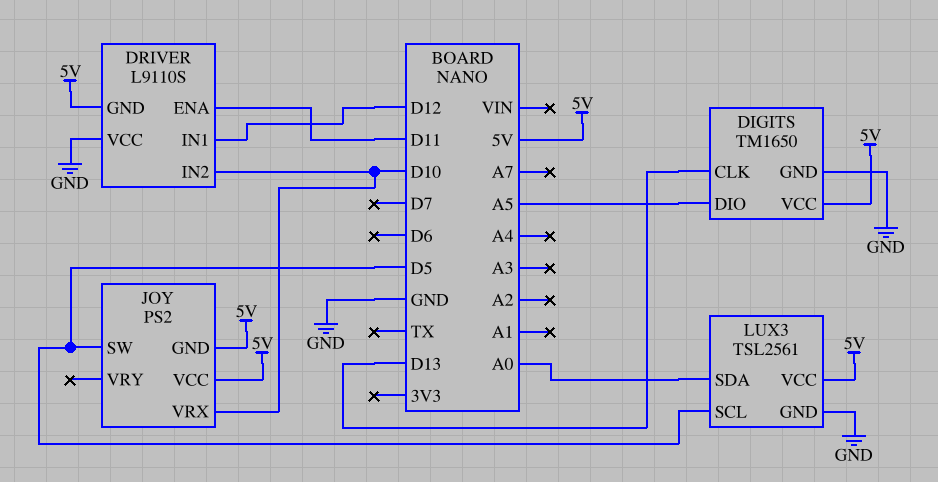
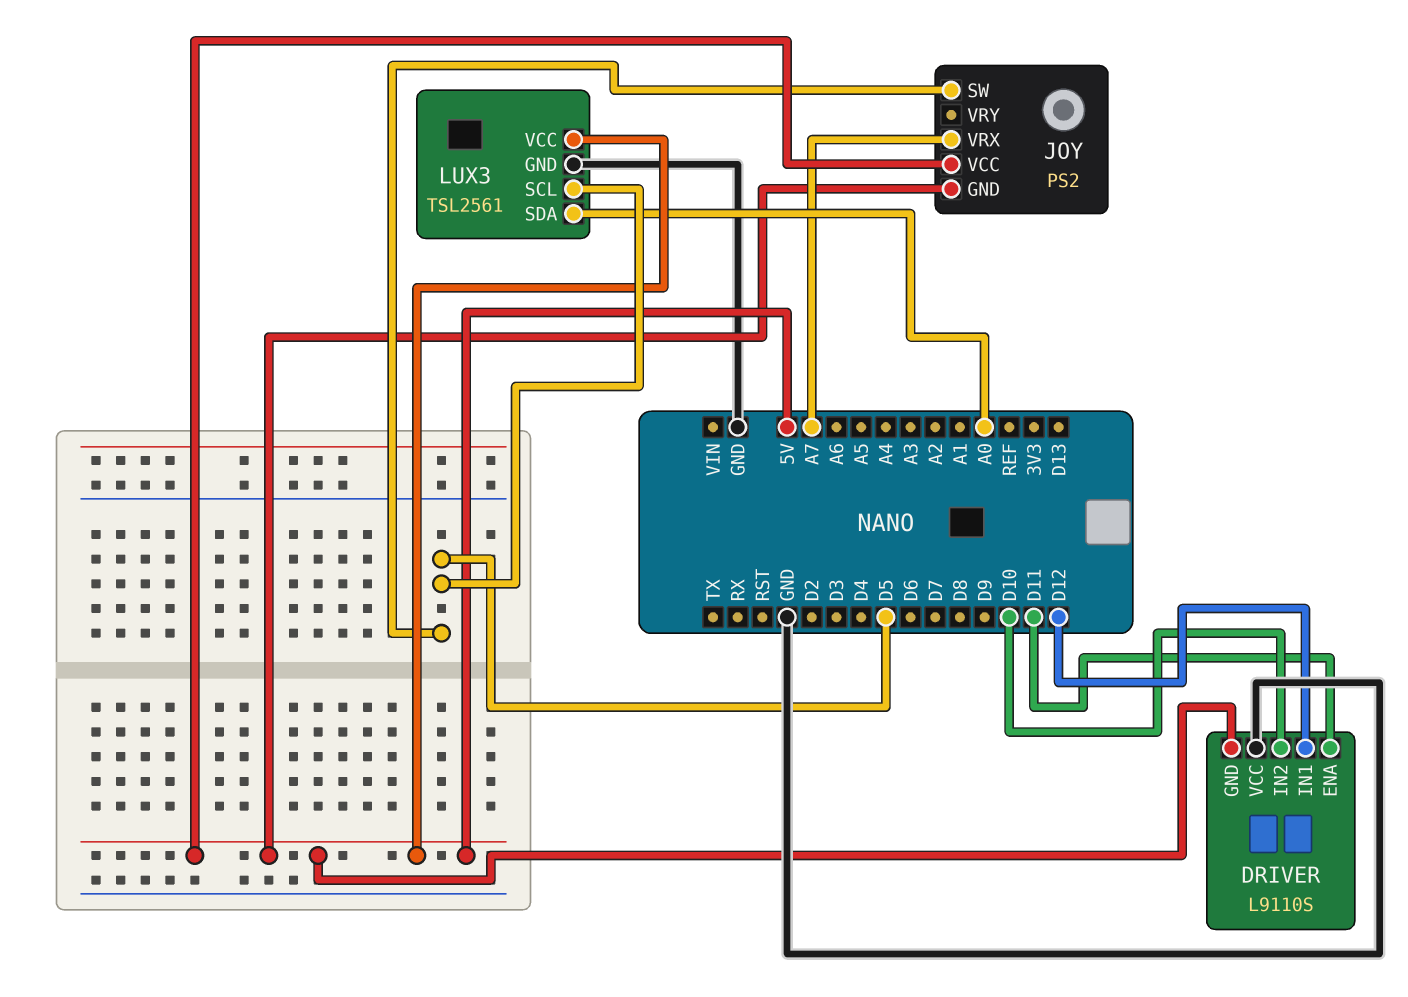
DIGITS: TM1650 -> none
DIGITS pin CLK: D13 -> none
DIGITS pin DIO: A5 -> none
DIGITS pin GND: GND -> none
DIGITS pin VCC: 5V -> none
JOY pin VRX: D10 -> A7

